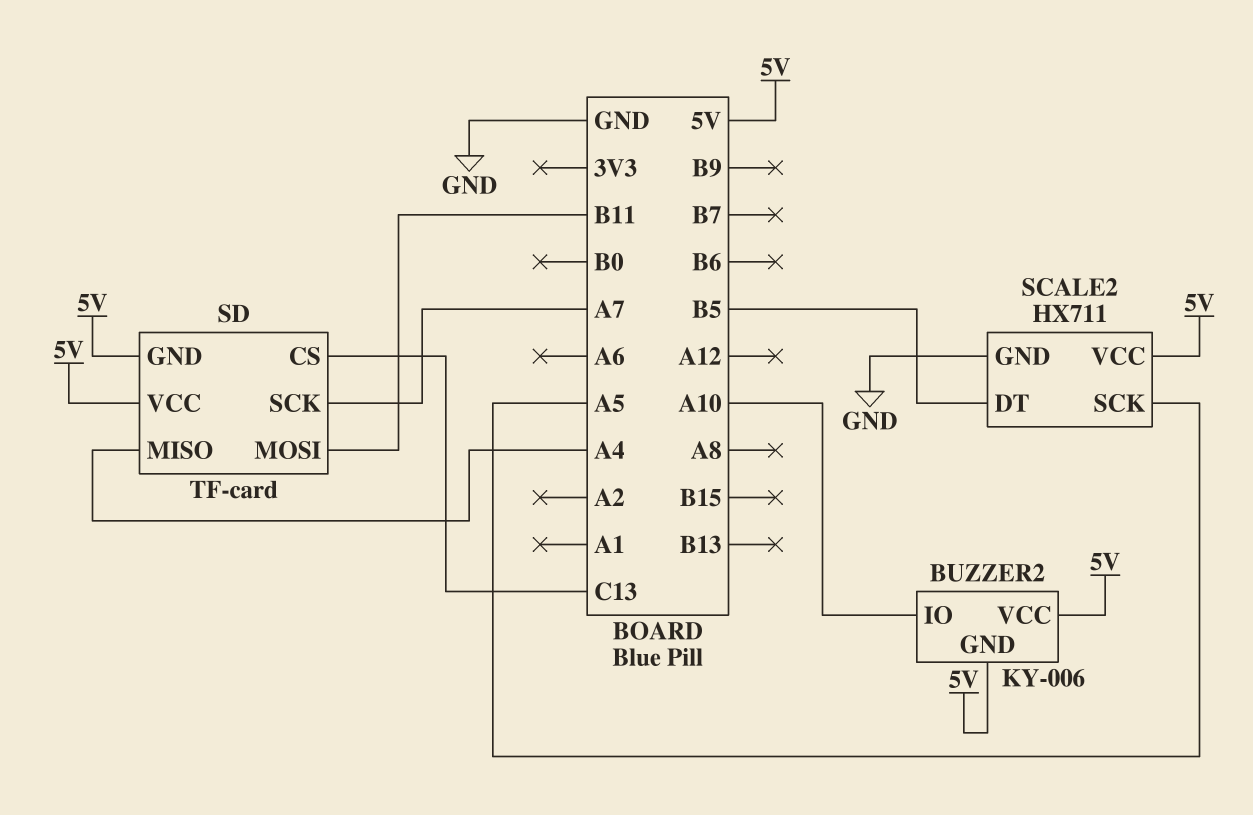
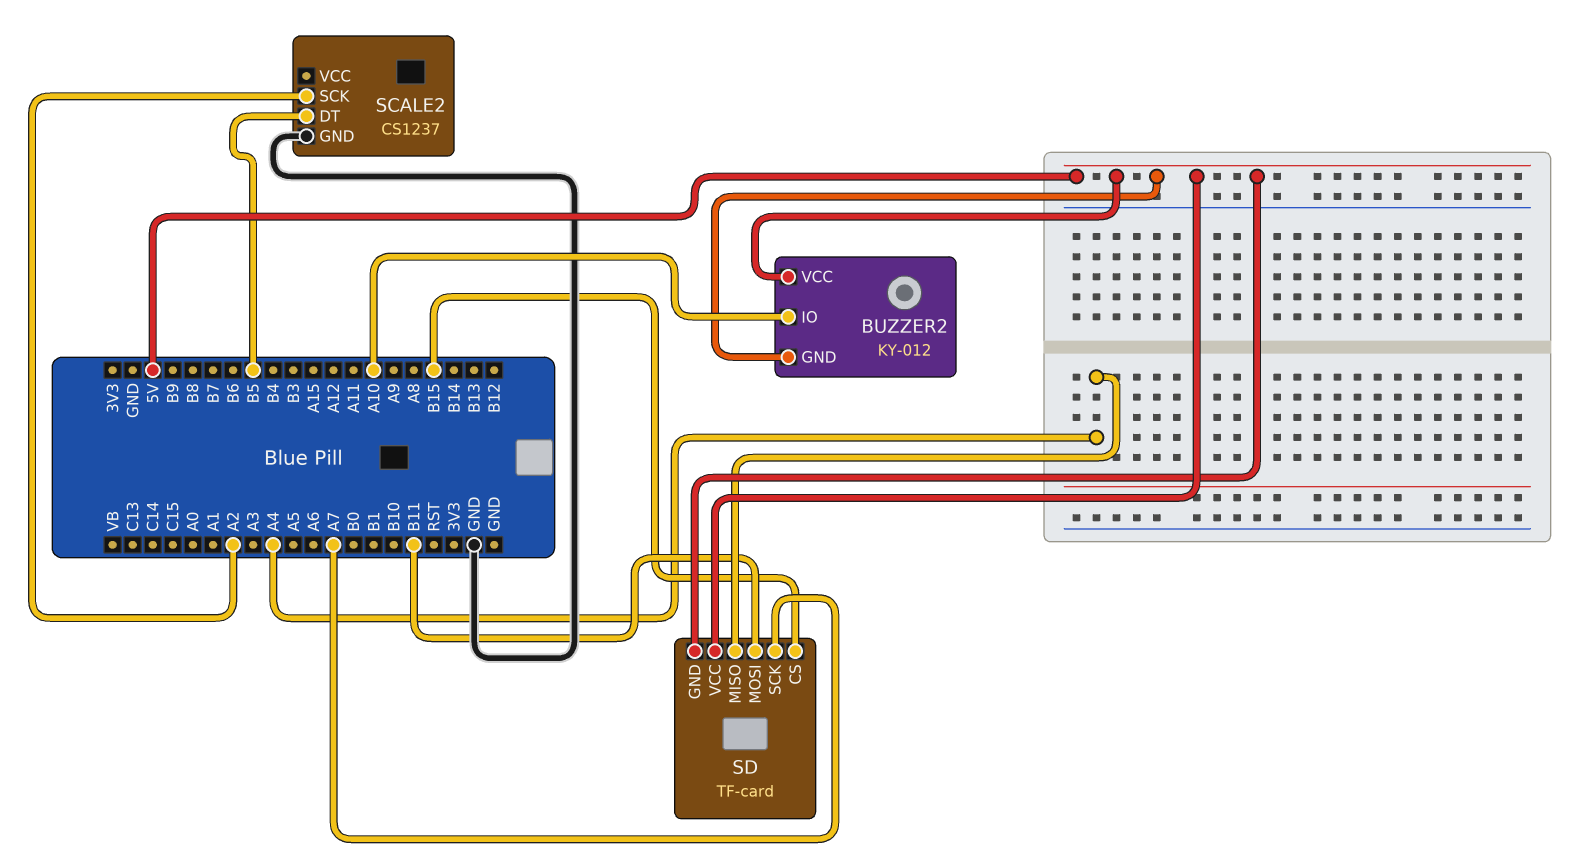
BUZZER2: KY-006 -> KY-012
SCALE2: HX711 -> CS1237
SCALE2 pin SCK: A5 -> A2
SCALE2 pin VCC: 5V -> none
SD pin CS: C13 -> B15

